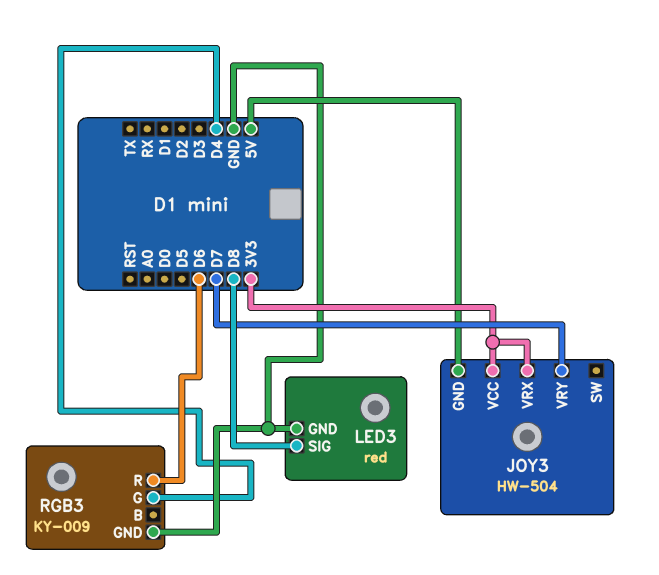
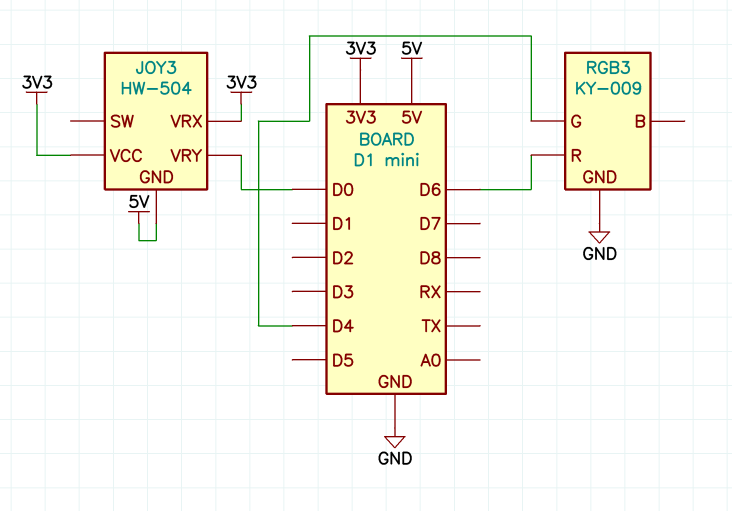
JOY3 pin VRY: D7 -> D0
LED3: red -> none
LED3 pin GND: GND -> none
LED3 pin SIG: D8 -> none

